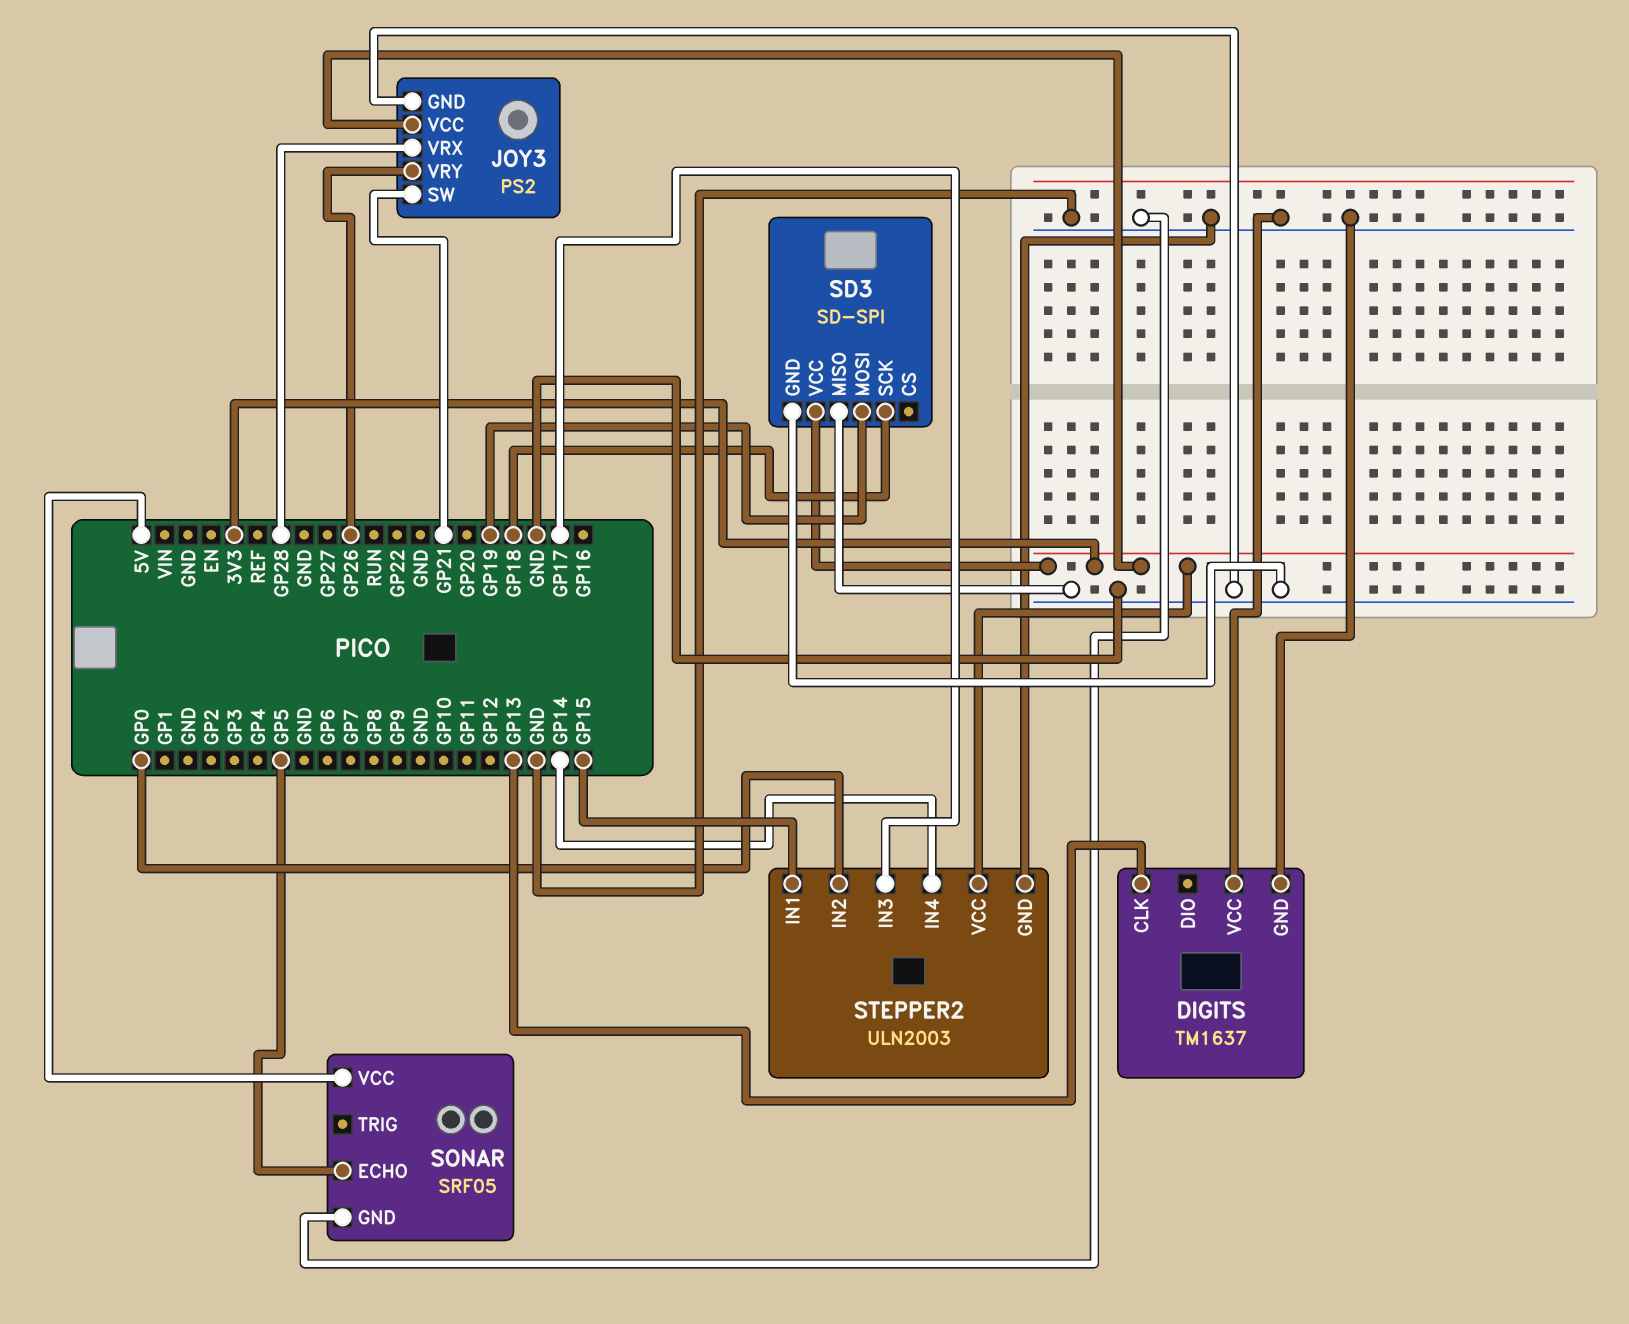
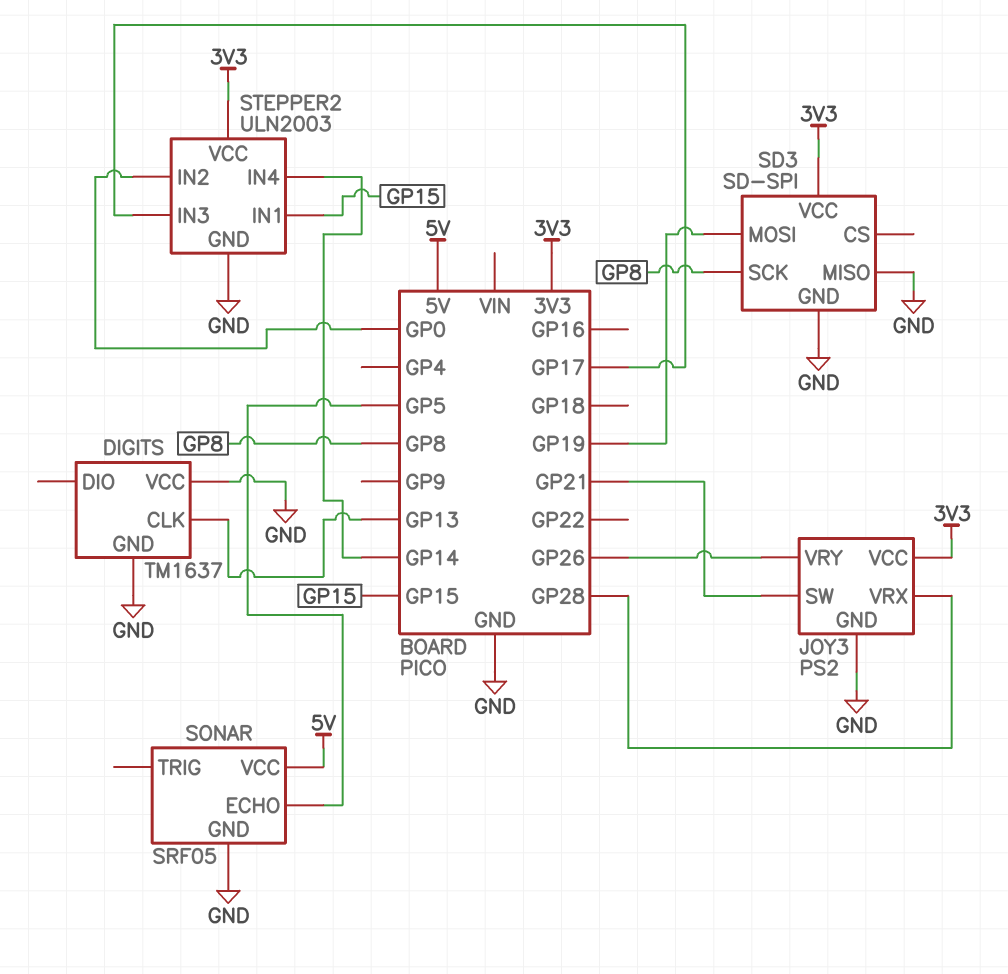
SD3 pin SCK: GP18 -> GP8

